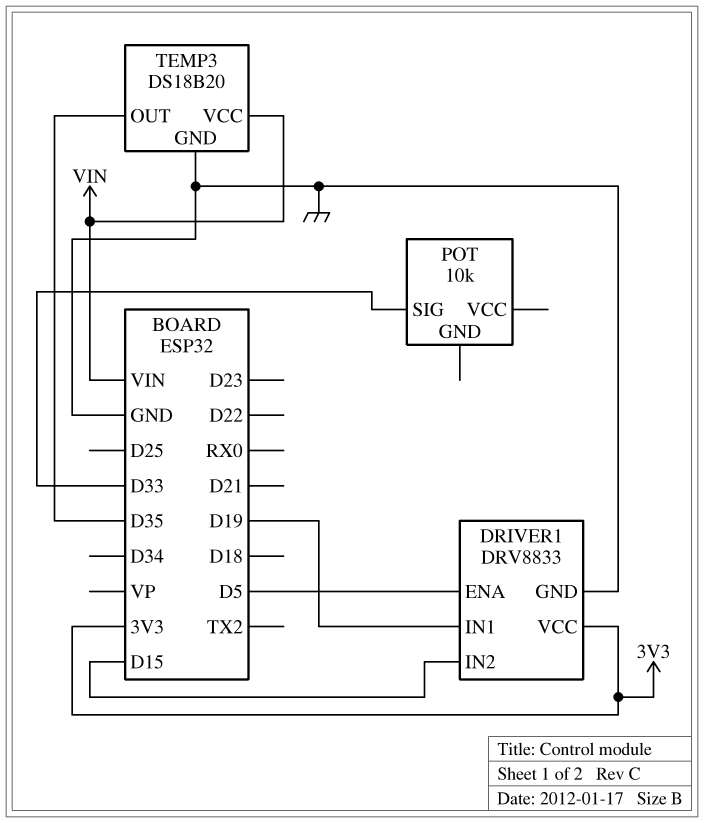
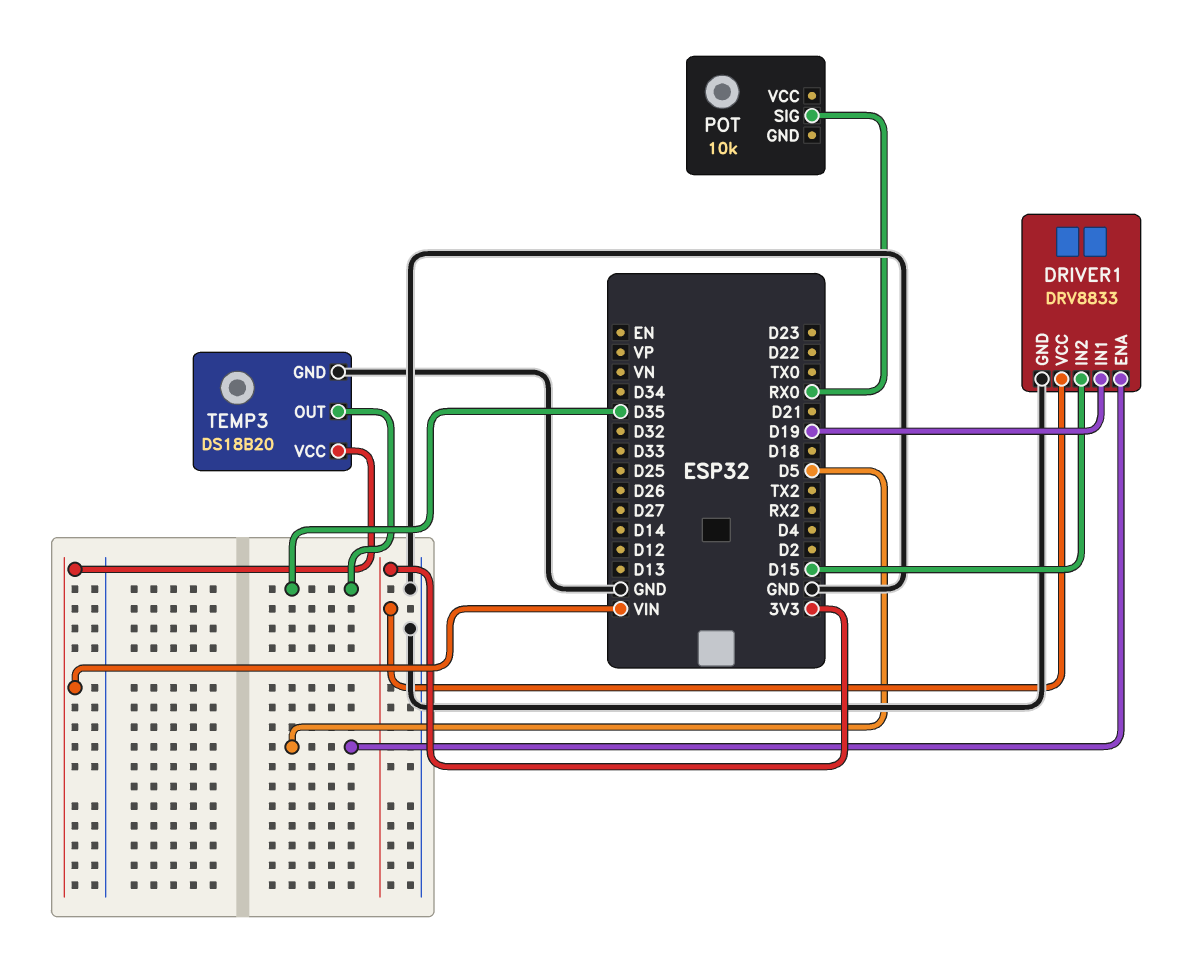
POT pin SIG: D33 -> RX0

